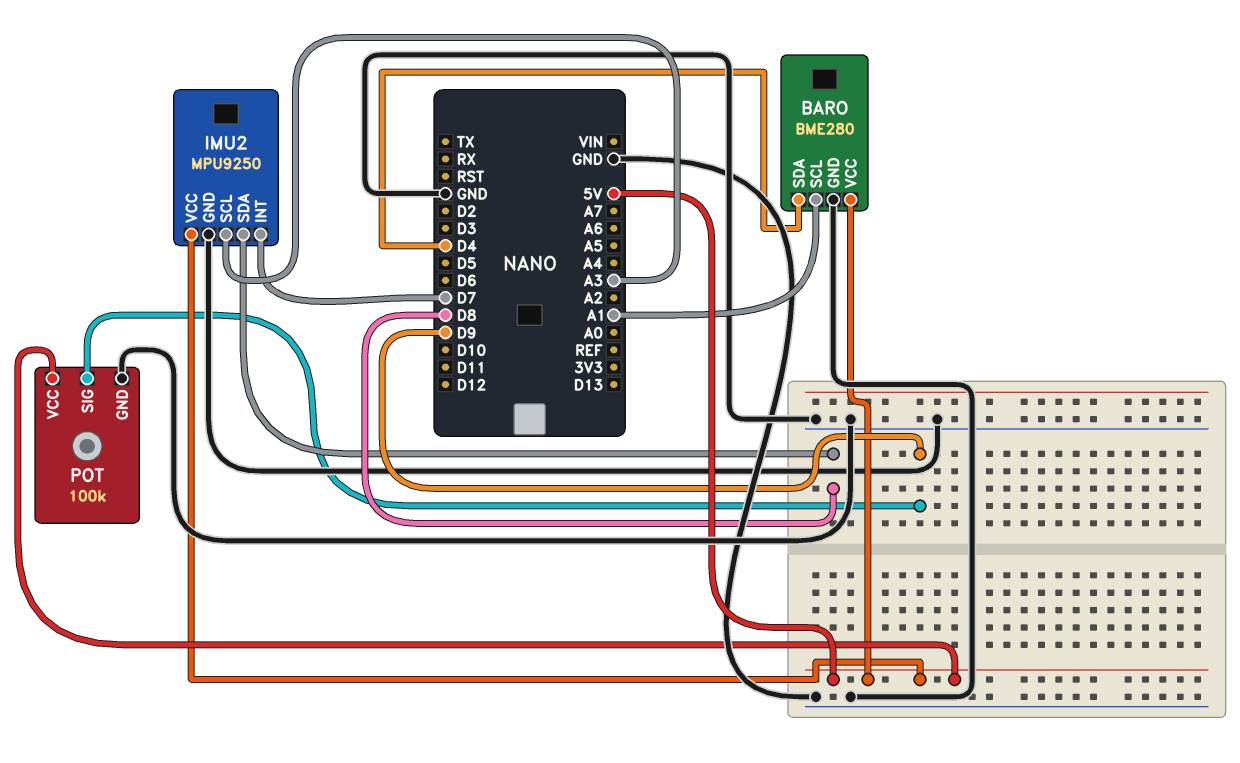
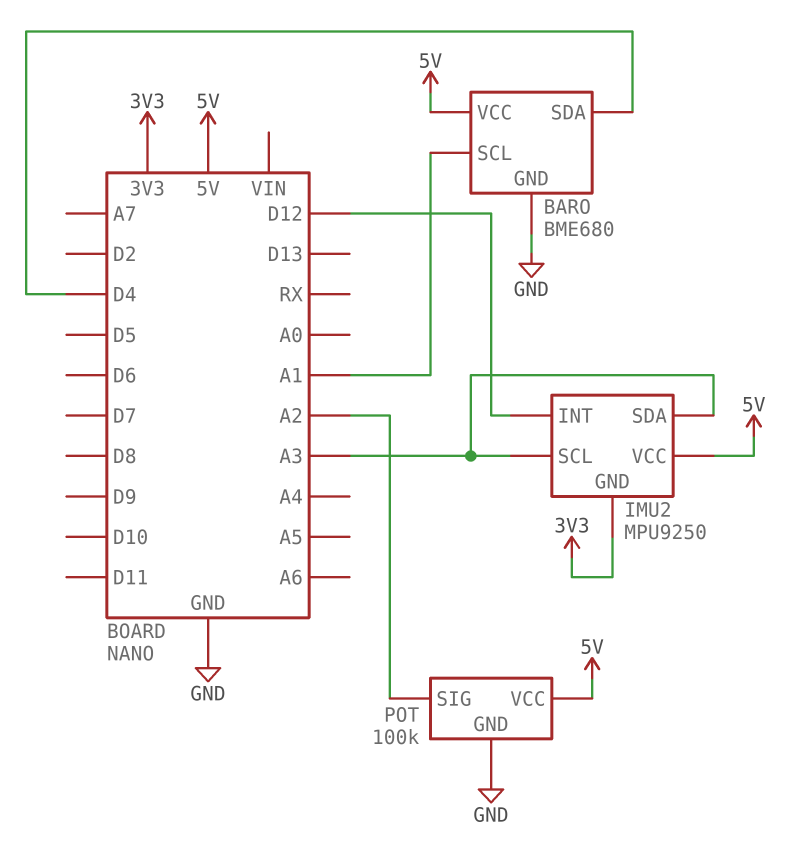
BARO: BME280 -> BME680
IMU2 pin GND: GND -> 3V3
IMU2 pin INT: D7 -> D12
IMU2 pin SDA: D8 -> A3
POT pin SIG: D9 -> A2

